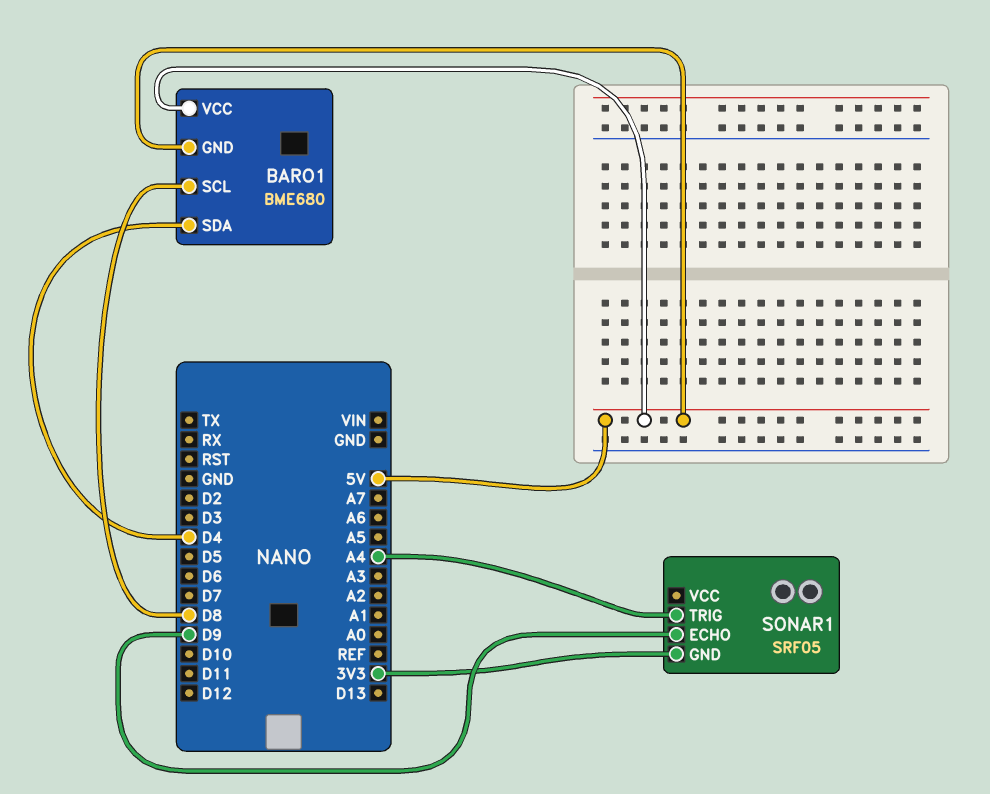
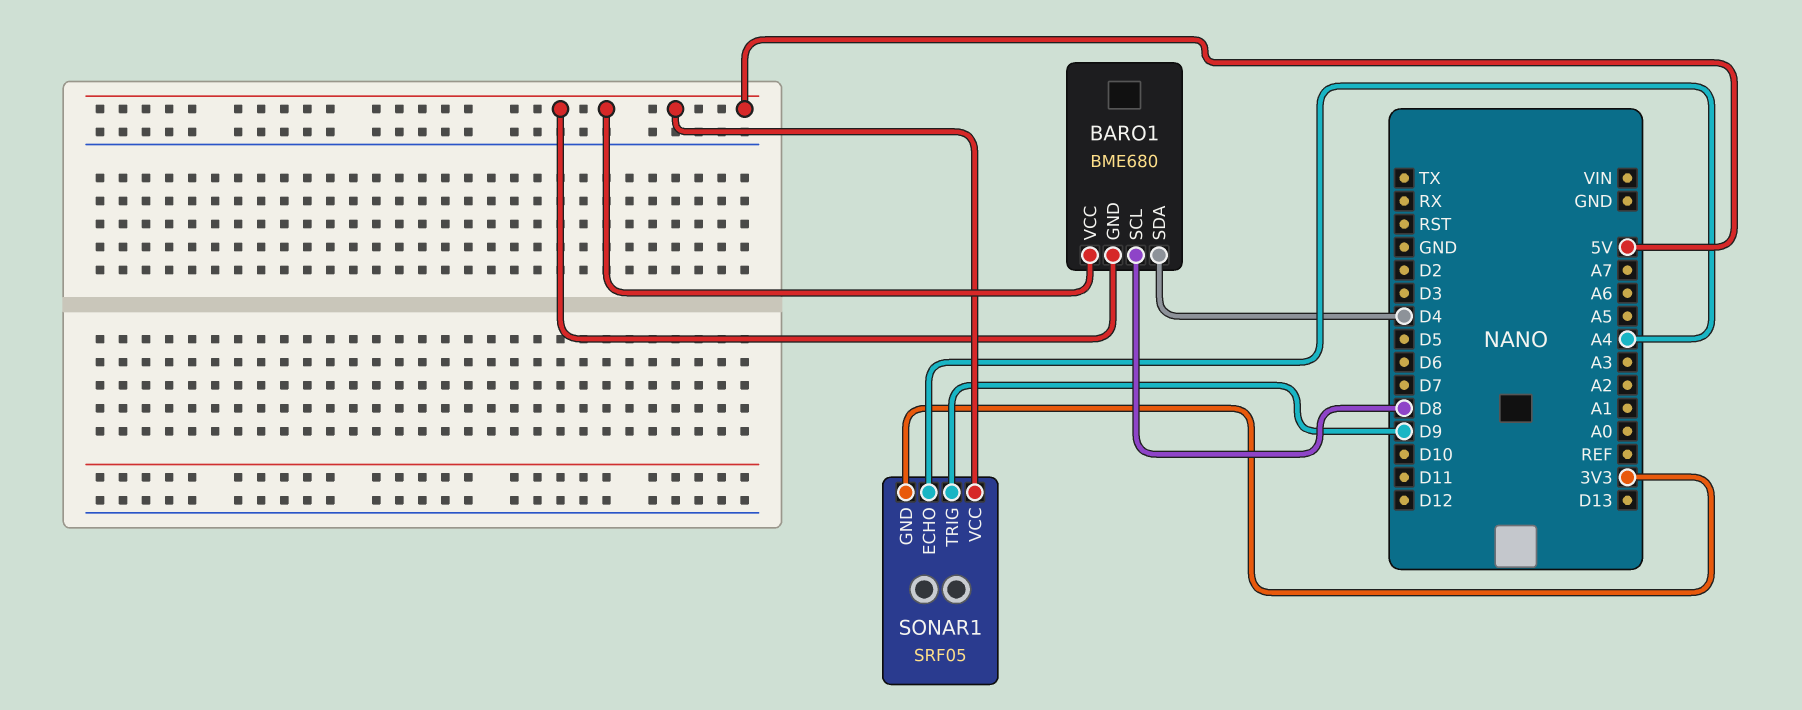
SONAR1 pin ECHO: D9 -> A4
SONAR1 pin TRIG: A4 -> D9
SONAR1 pin VCC: none -> 5V

